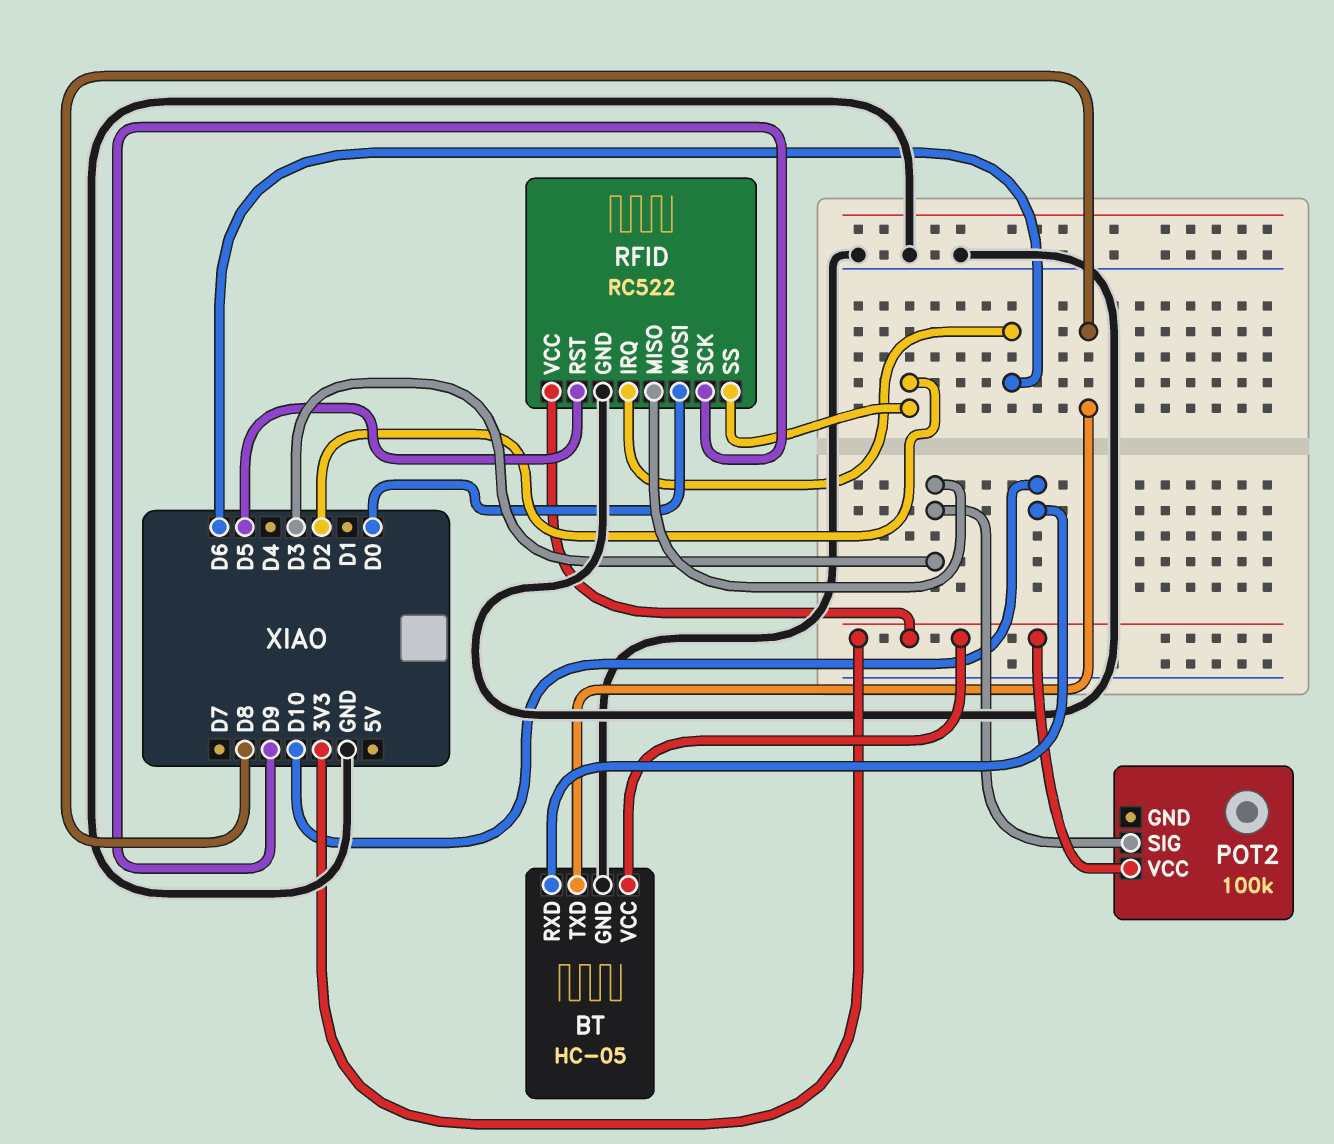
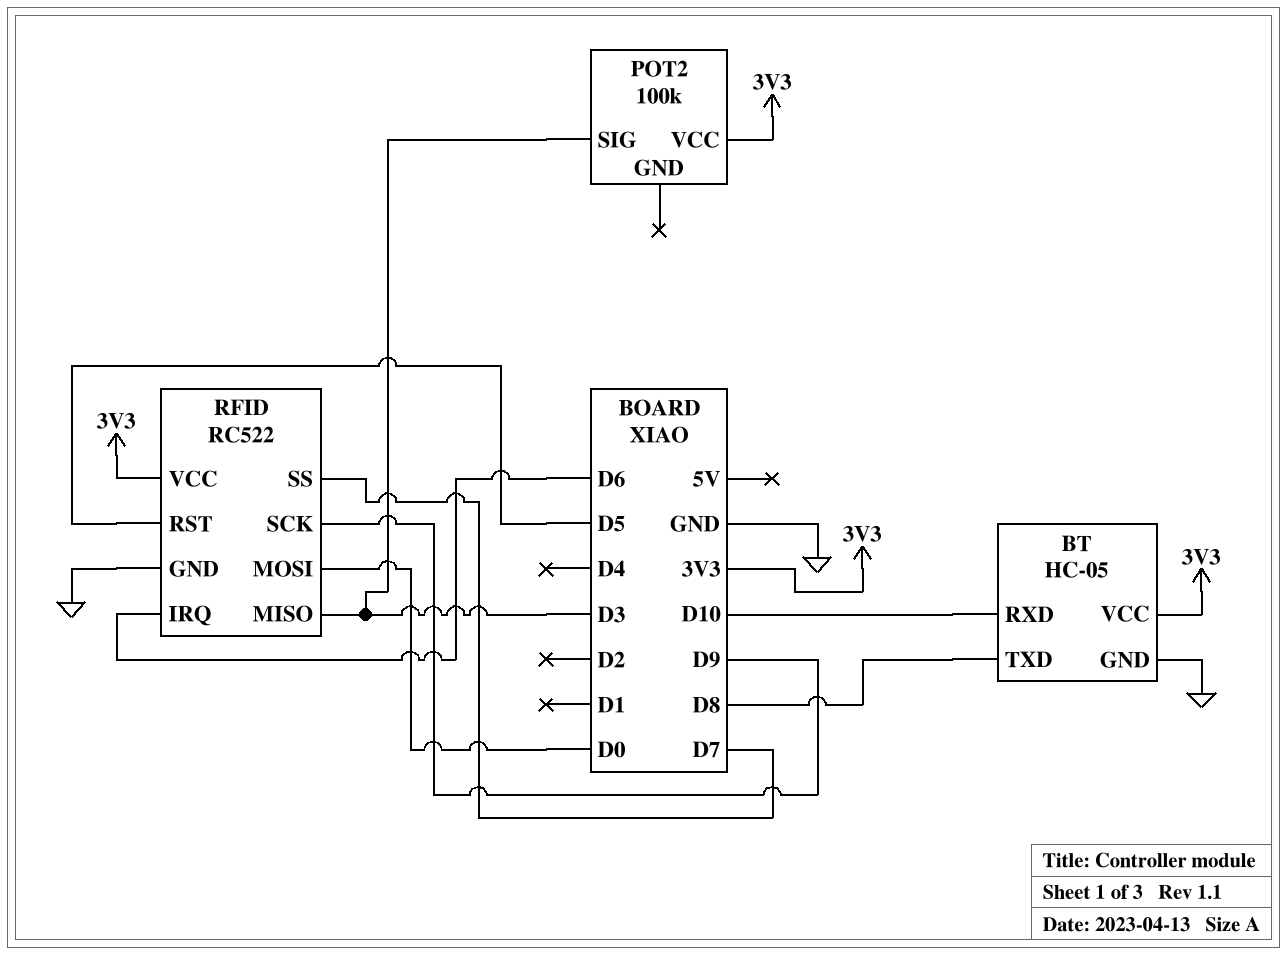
RFID pin SS: D2 -> D7

